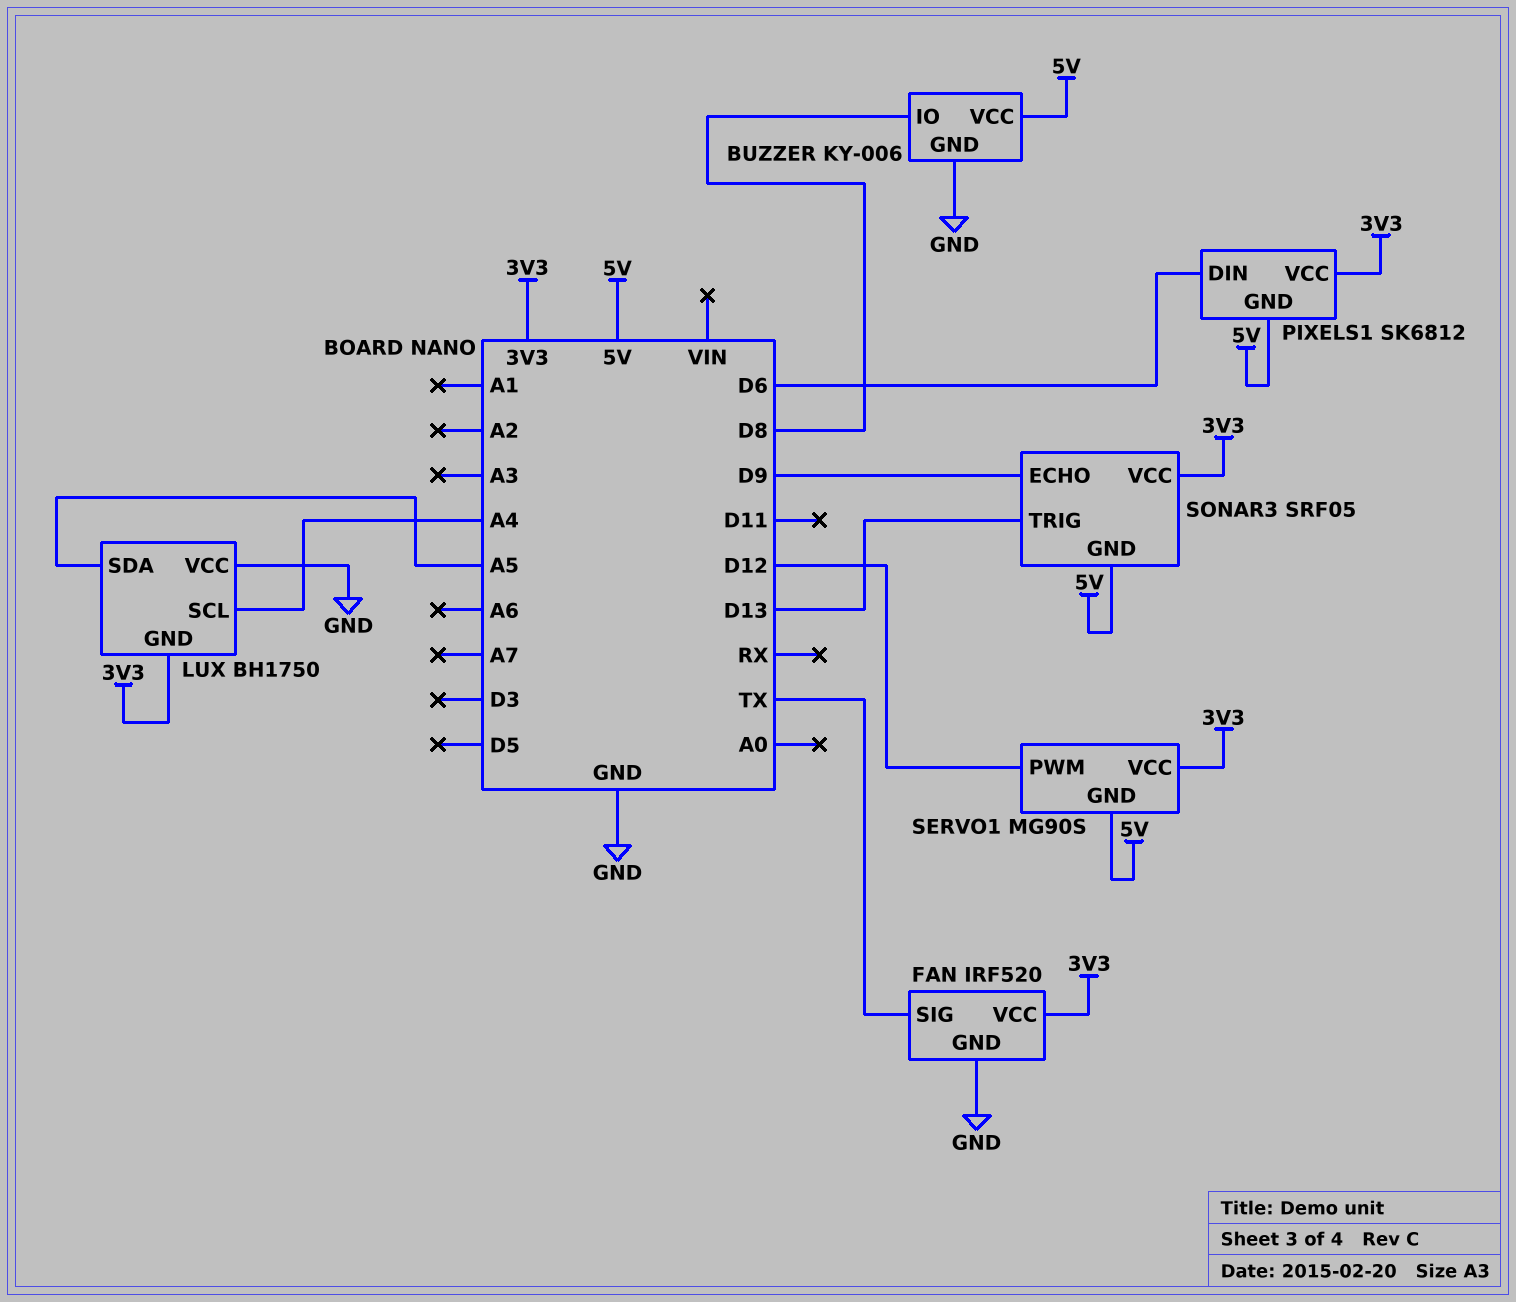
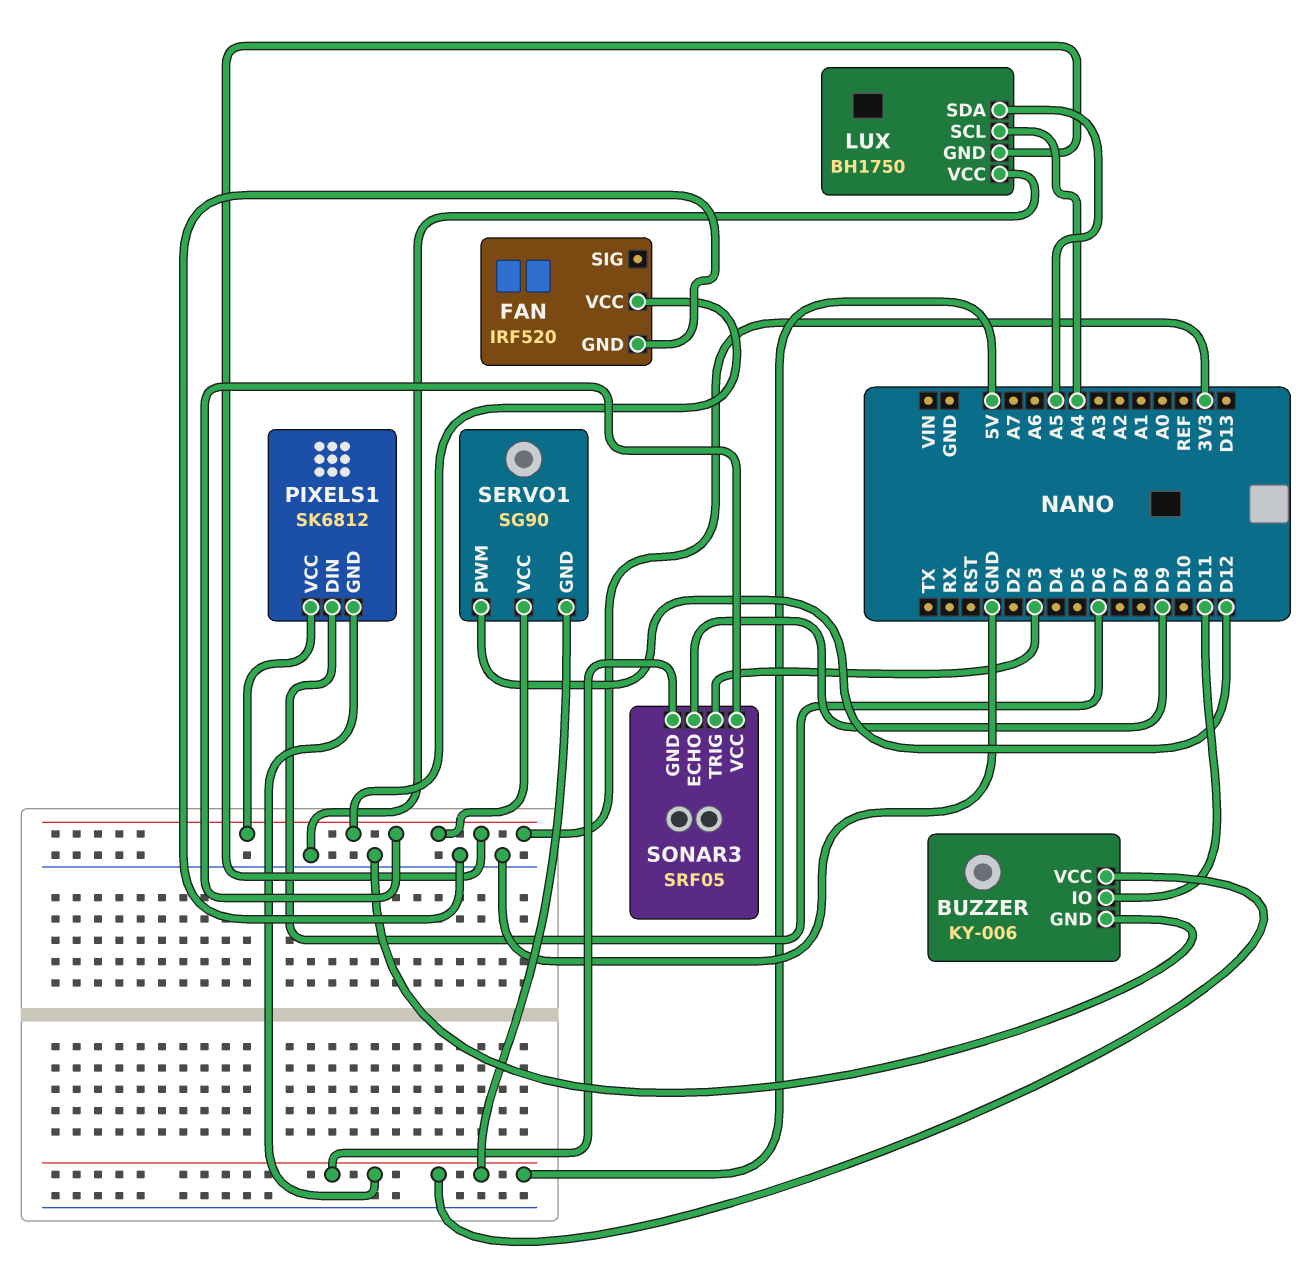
BUZZER pin IO: D8 -> D11
FAN pin SIG: TX -> none
SERVO1: MG90S -> SG90
SONAR3 pin TRIG: D13 -> D3

